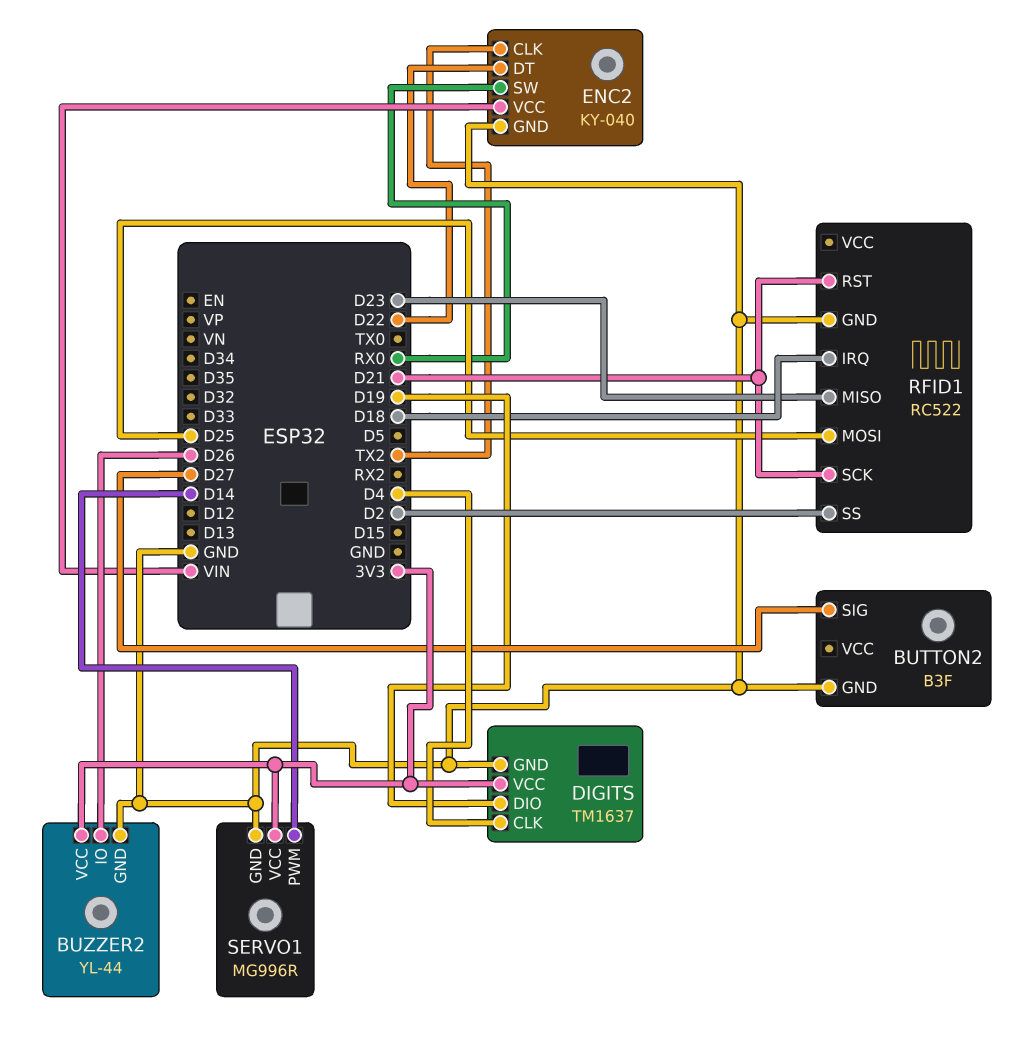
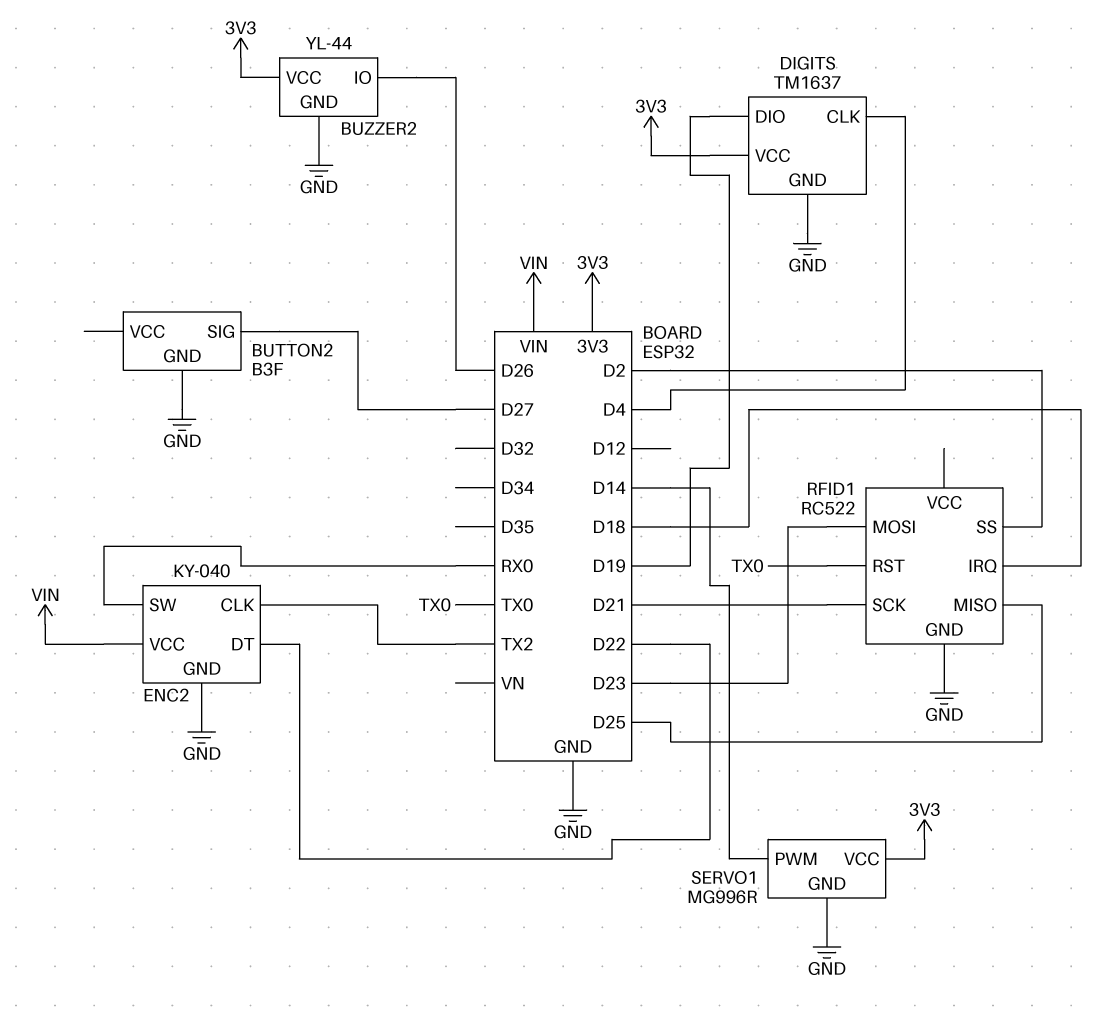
RFID1 pin MISO: D23 -> D25
RFID1 pin MOSI: D25 -> D23
RFID1 pin RST: D21 -> TX0

